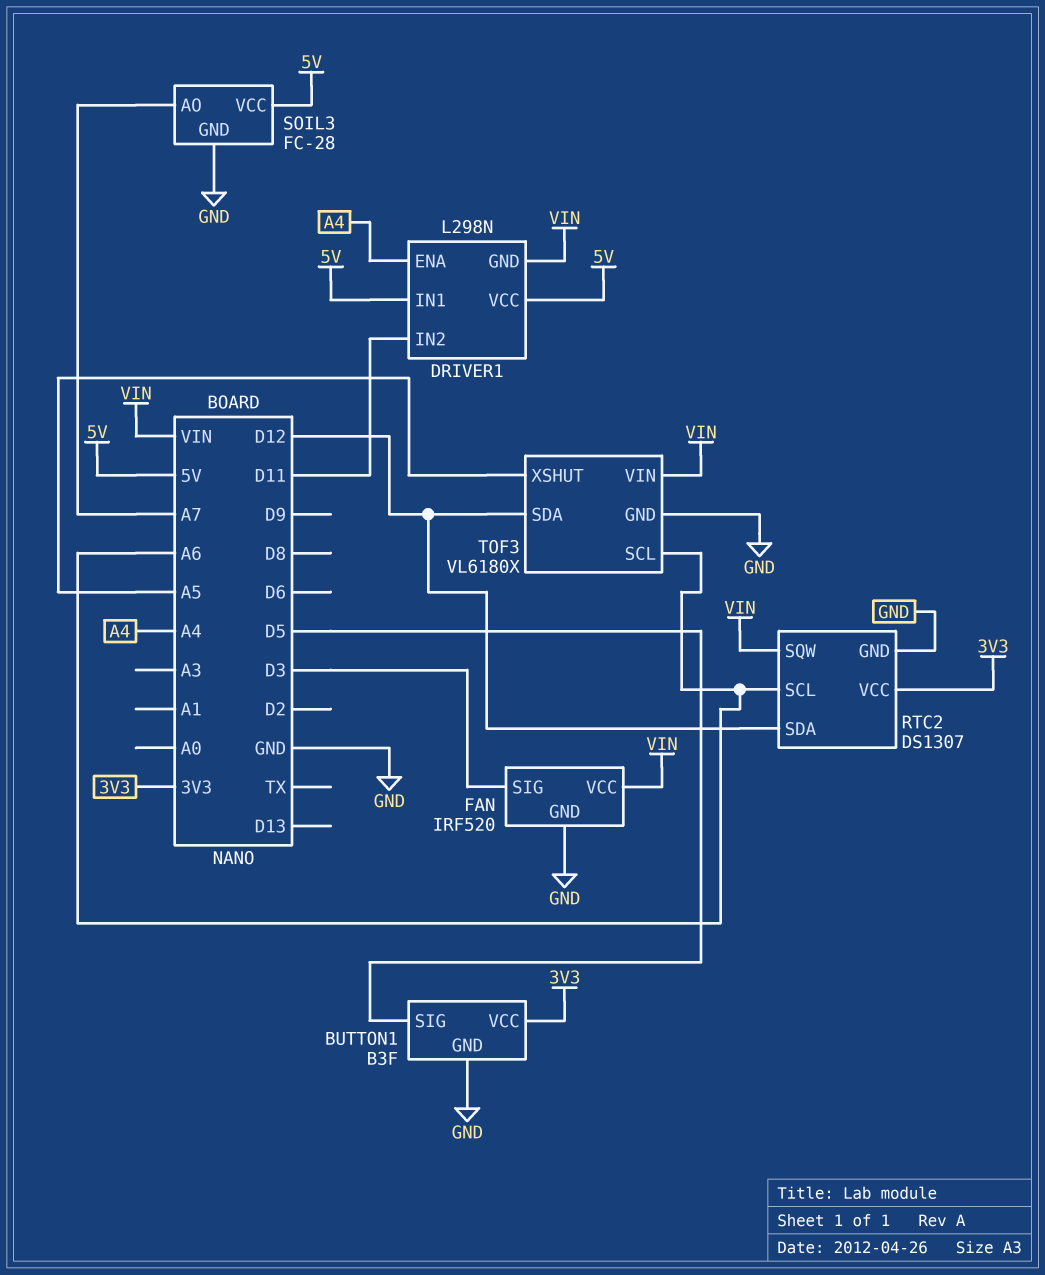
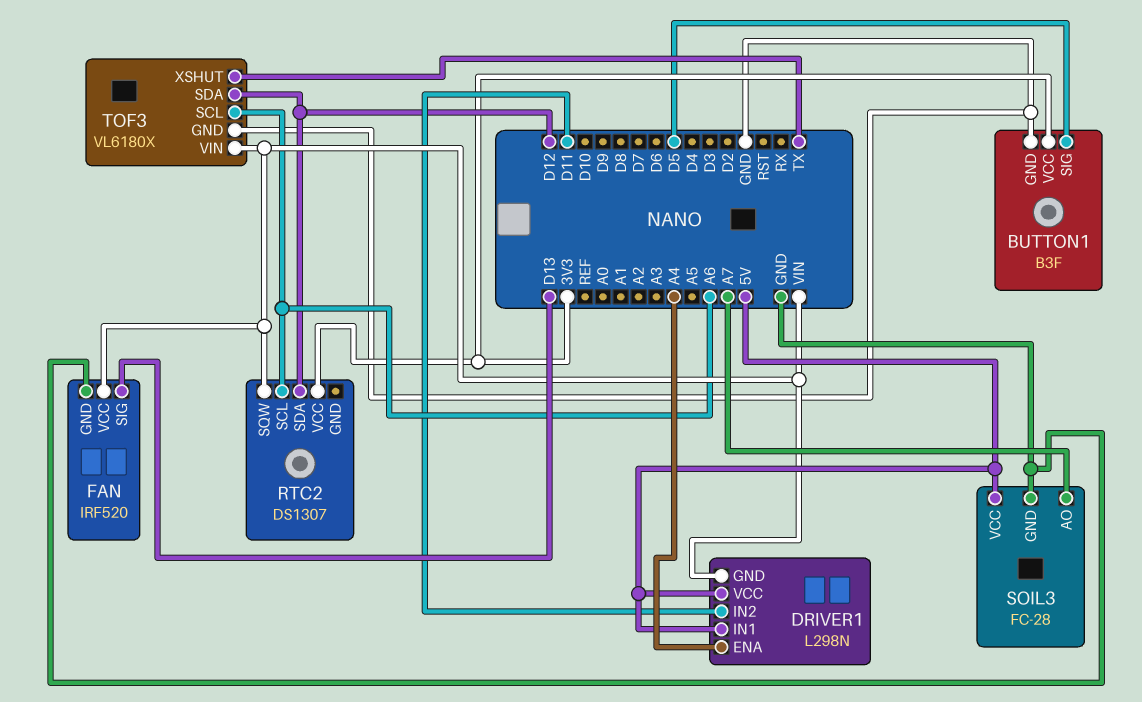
FAN pin SIG: D3 -> D13
RTC2 pin GND: GND -> none
TOF3 pin XSHUT: A5 -> TX

